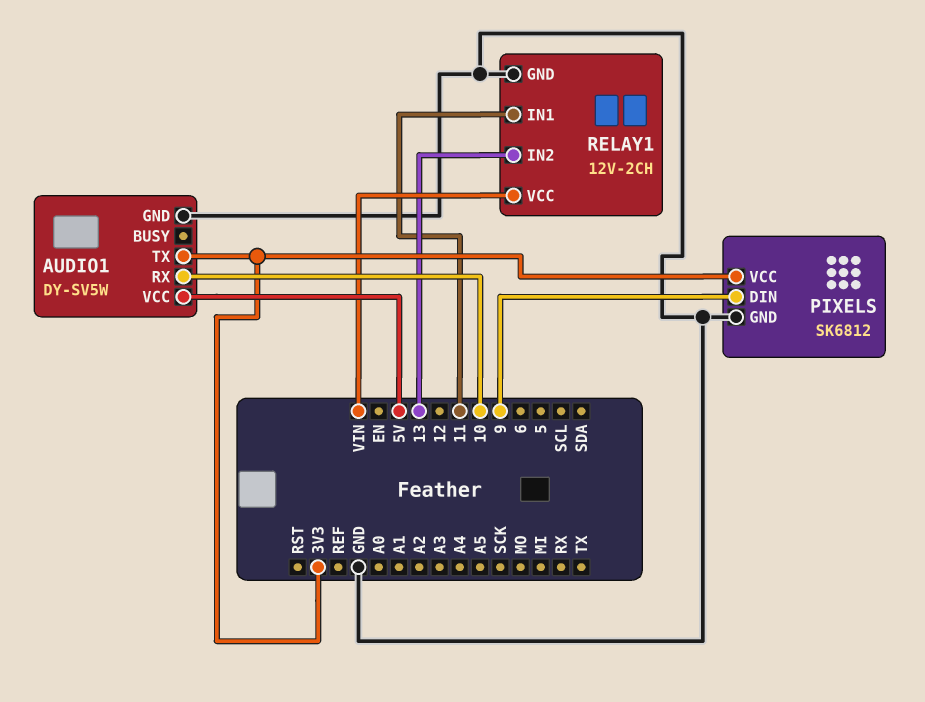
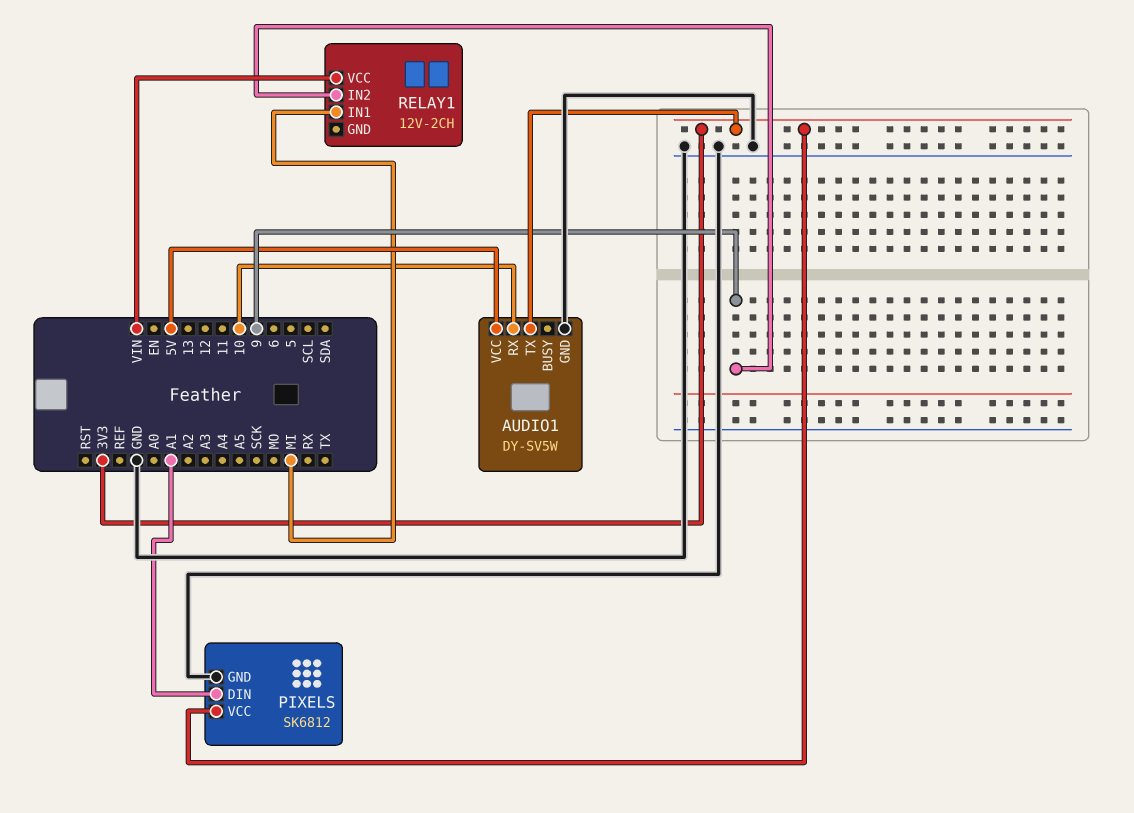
PIXELS pin DIN: 9 -> A1
RELAY1 pin GND: GND -> none
RELAY1 pin IN1: 11 -> MI
RELAY1 pin IN2: 13 -> 9

